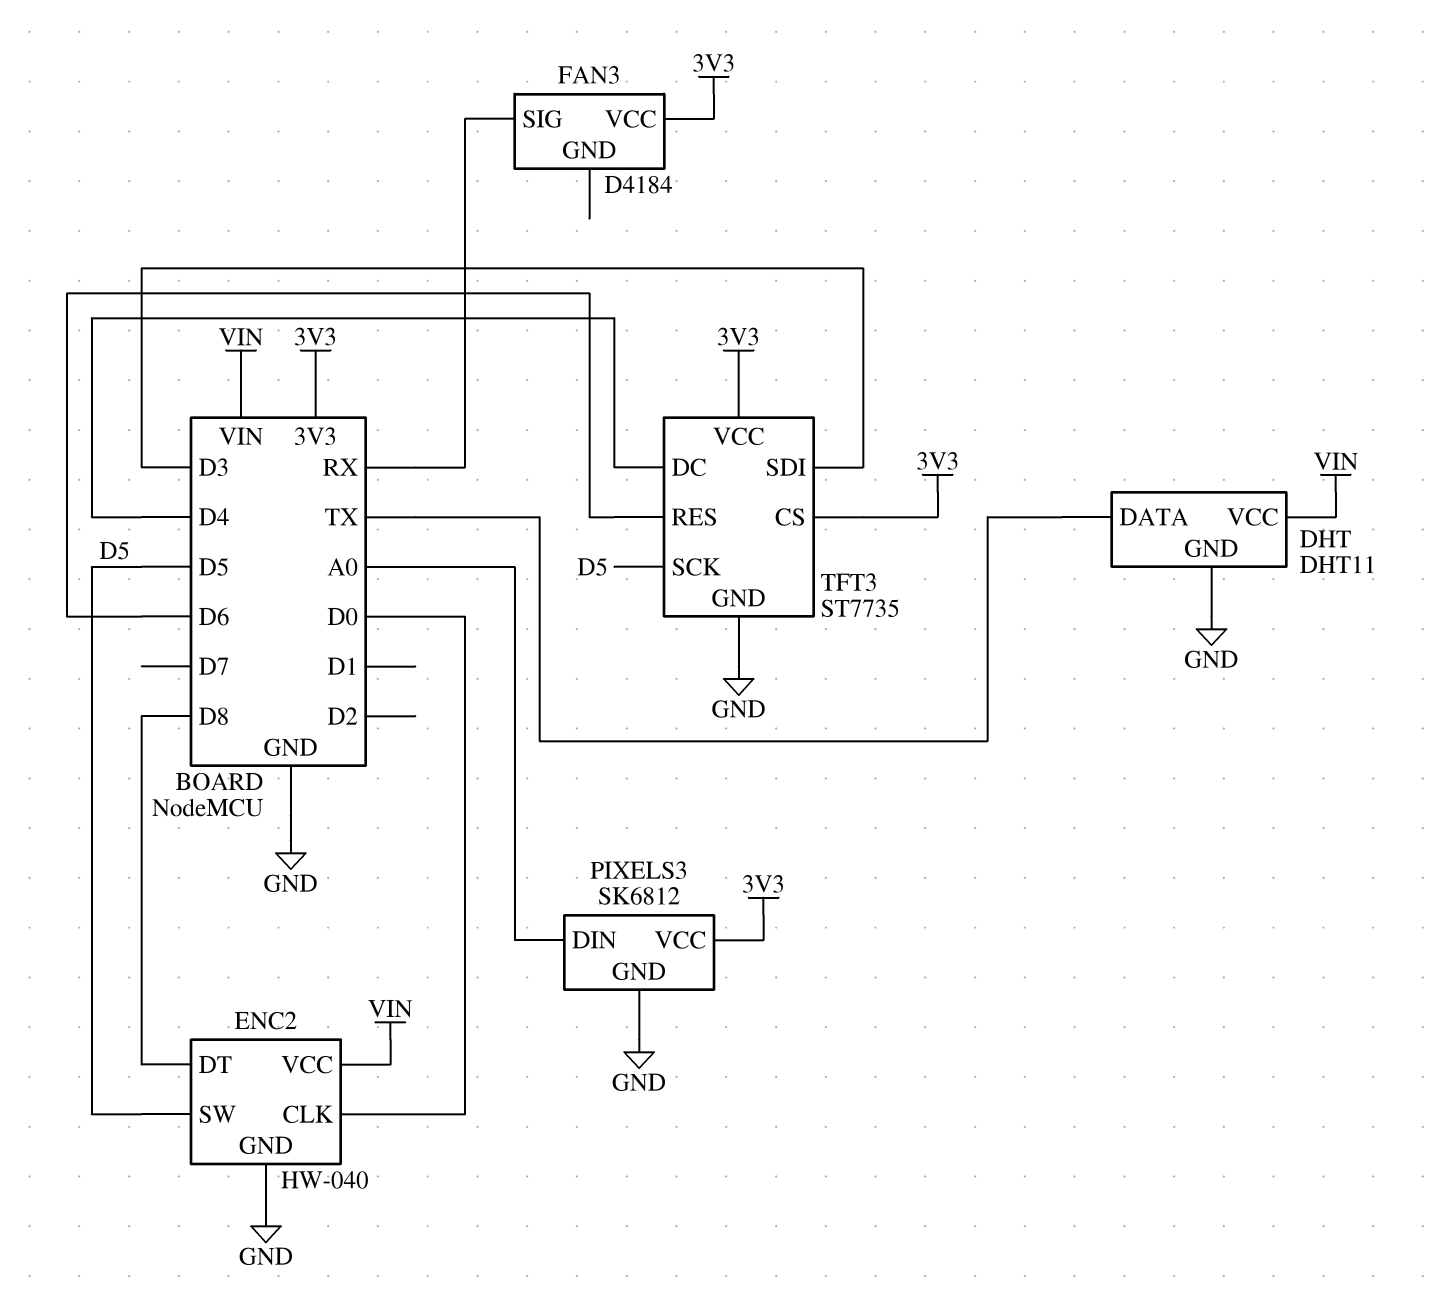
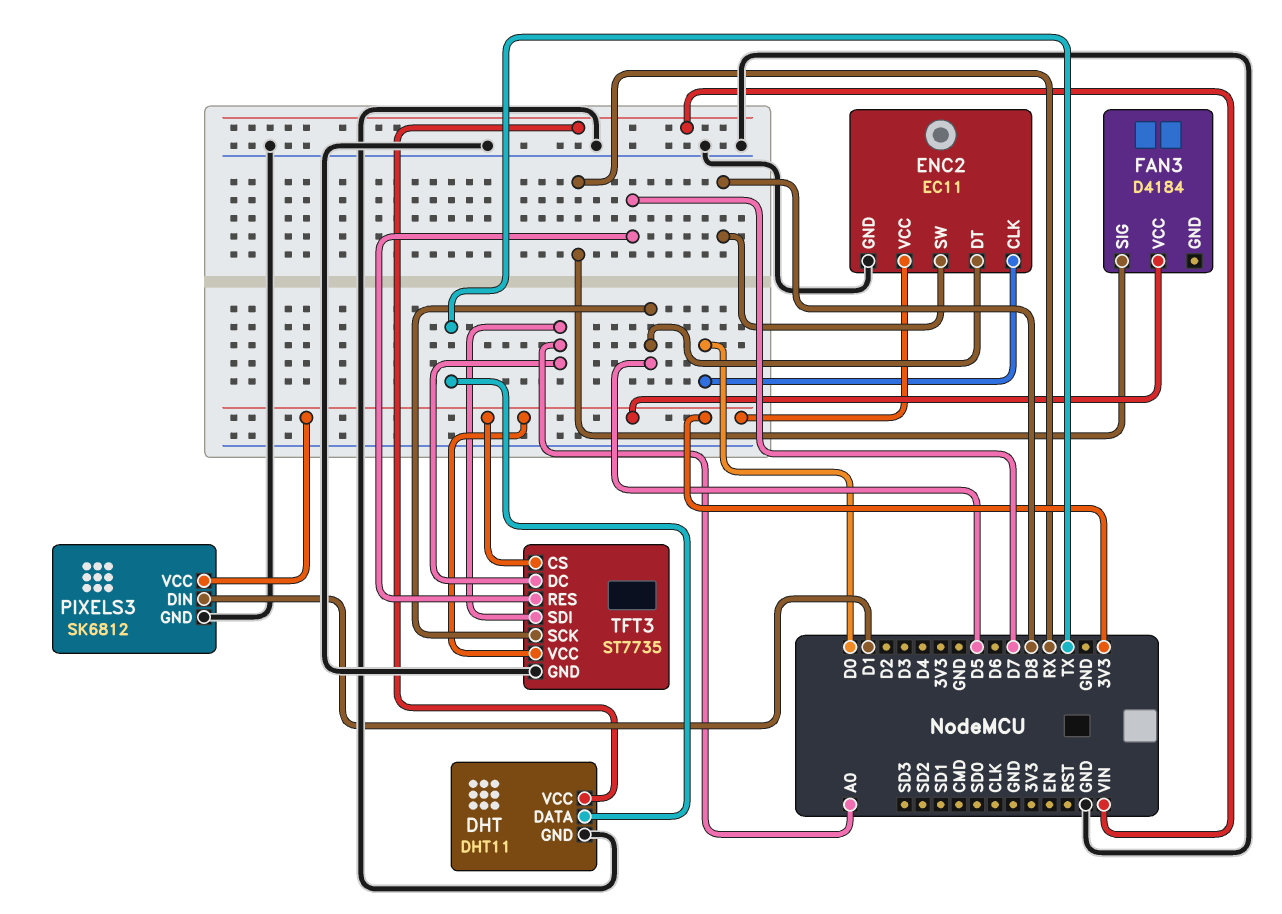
ENC2: HW-040 -> EC11
ENC2 pin DT: D8 -> D5
ENC2 pin SW: D5 -> D8
ENC2 pin VCC: VIN -> 3V3
PIXELS3 pin DIN: A0 -> D1
TFT3 pin DC: D4 -> A0
TFT3 pin RES: D6 -> D7
TFT3 pin SDI: D3 -> A0

